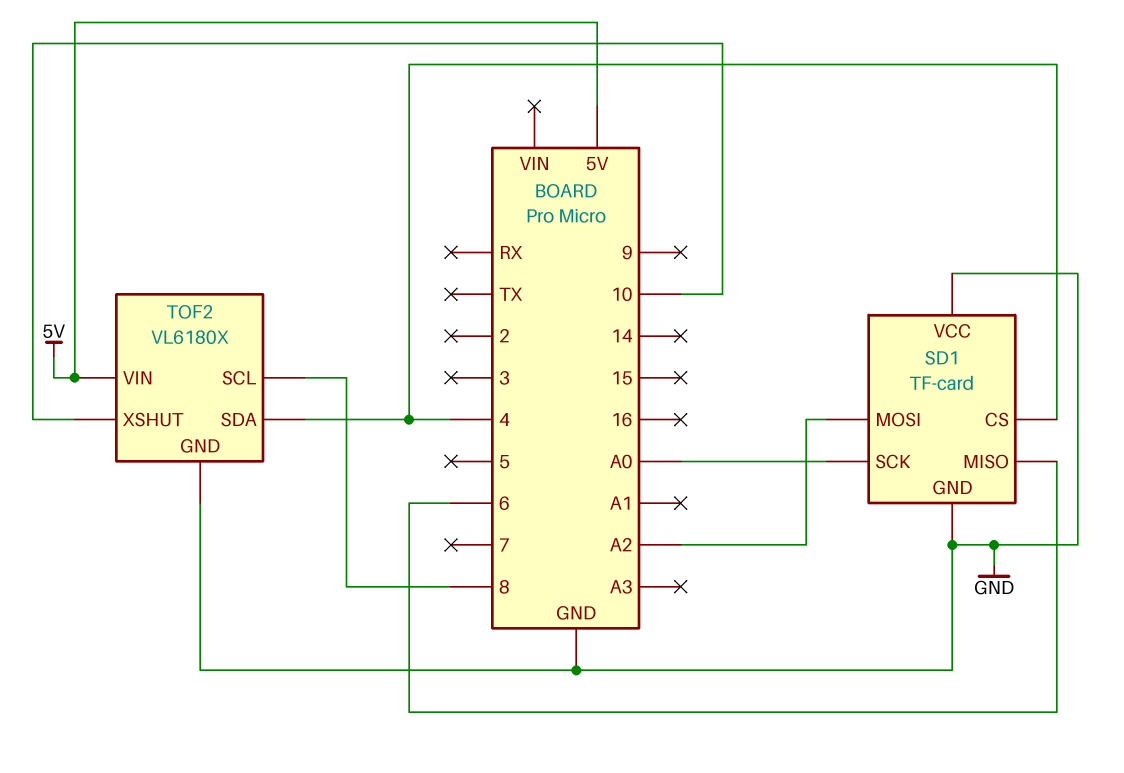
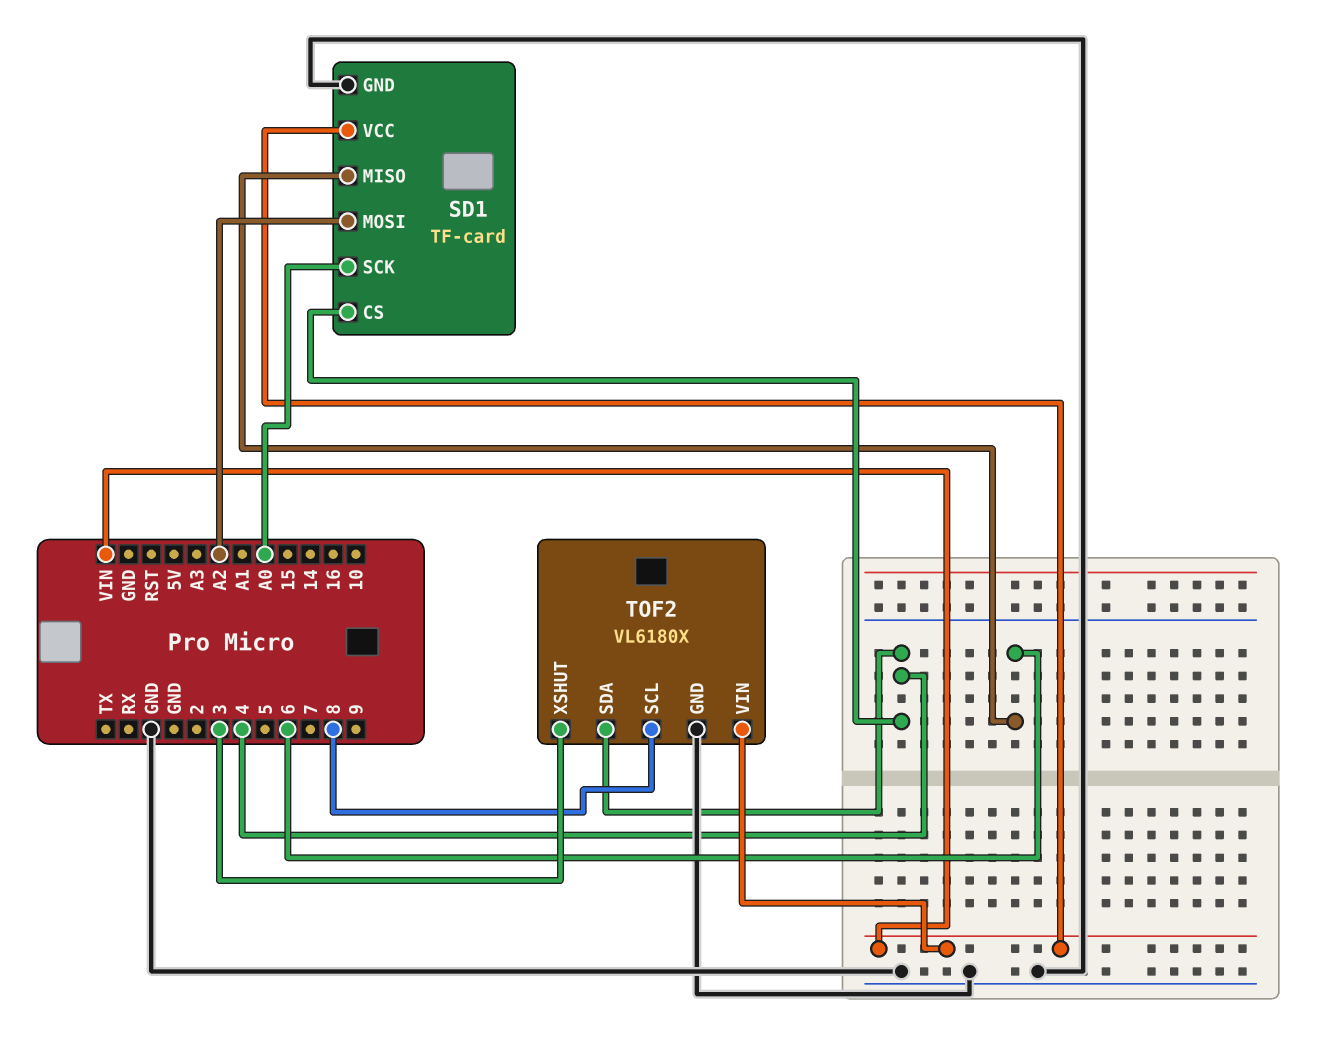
SD1 pin VCC: GND -> VIN
TOF2 pin VIN: 5V -> VIN
TOF2 pin XSHUT: 10 -> 3

